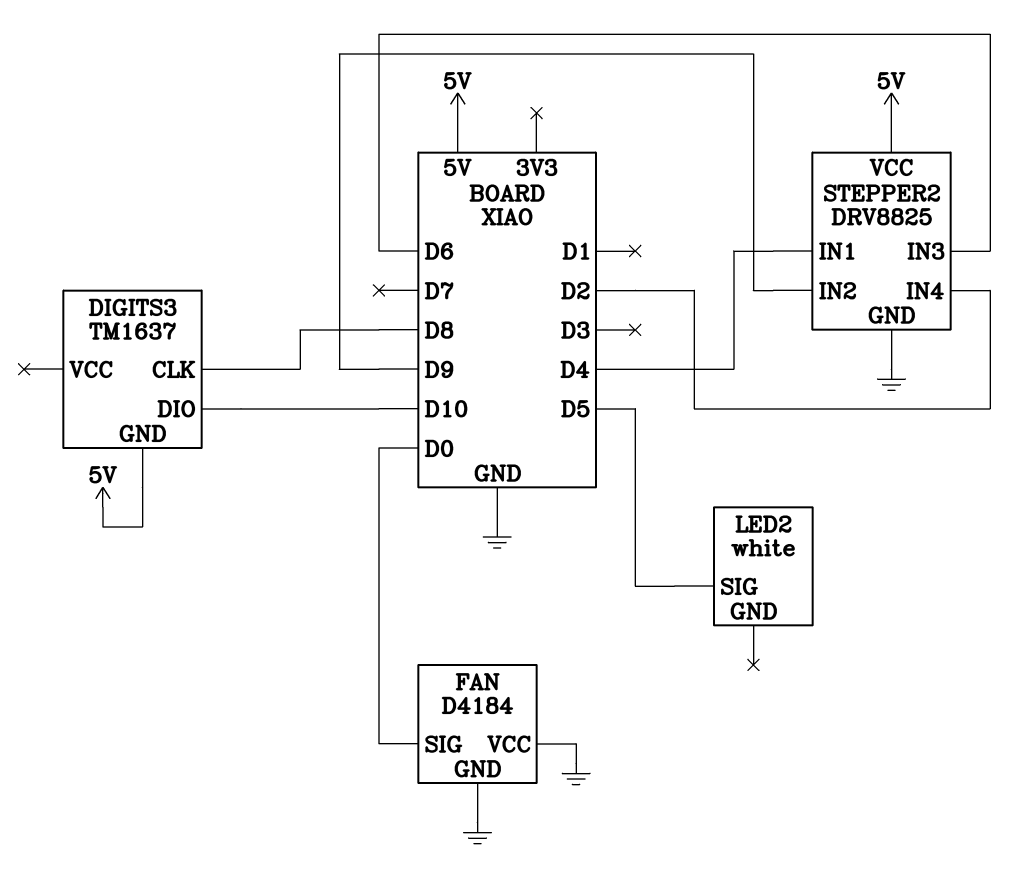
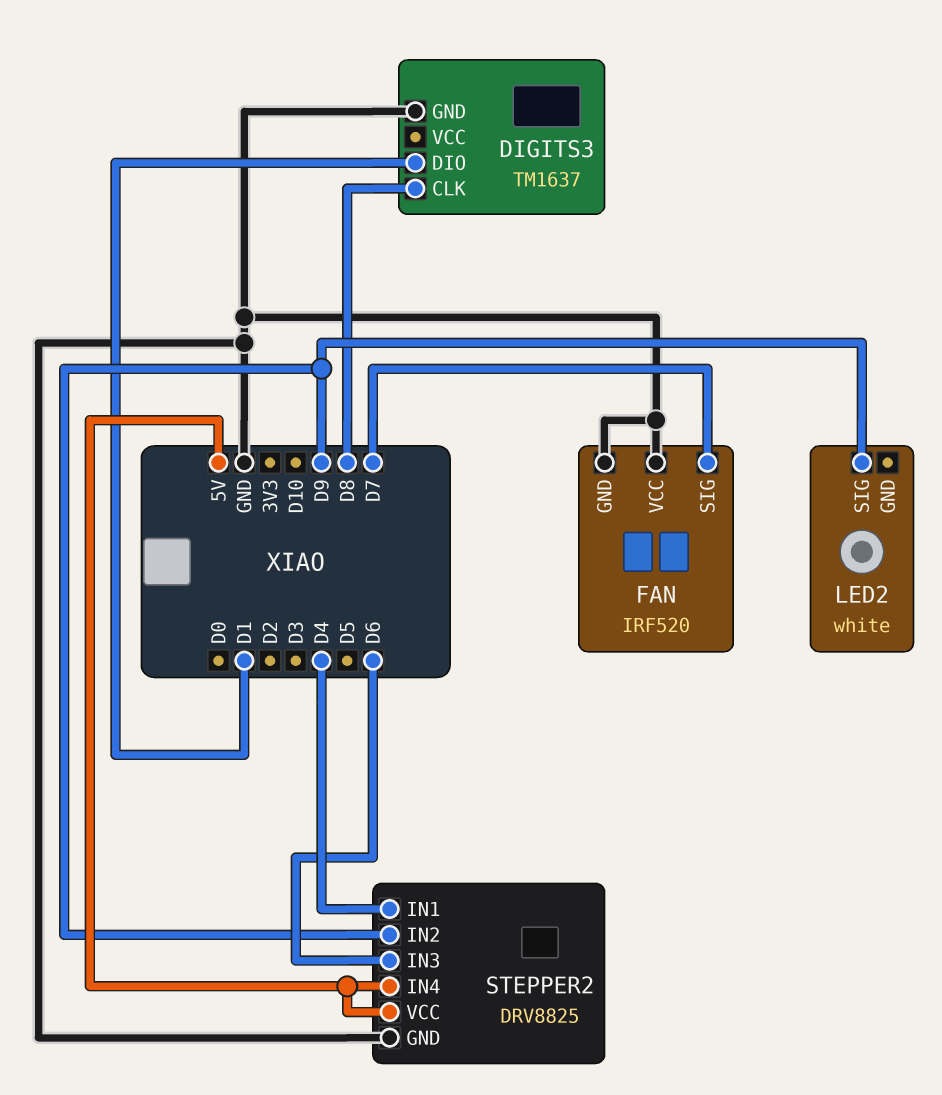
DIGITS3 pin DIO: D10 -> D1
DIGITS3 pin GND: 5V -> GND
FAN: D4184 -> IRF520
FAN pin SIG: D0 -> D7
LED2 pin SIG: D5 -> D9
STEPPER2 pin IN4: D2 -> 5V

